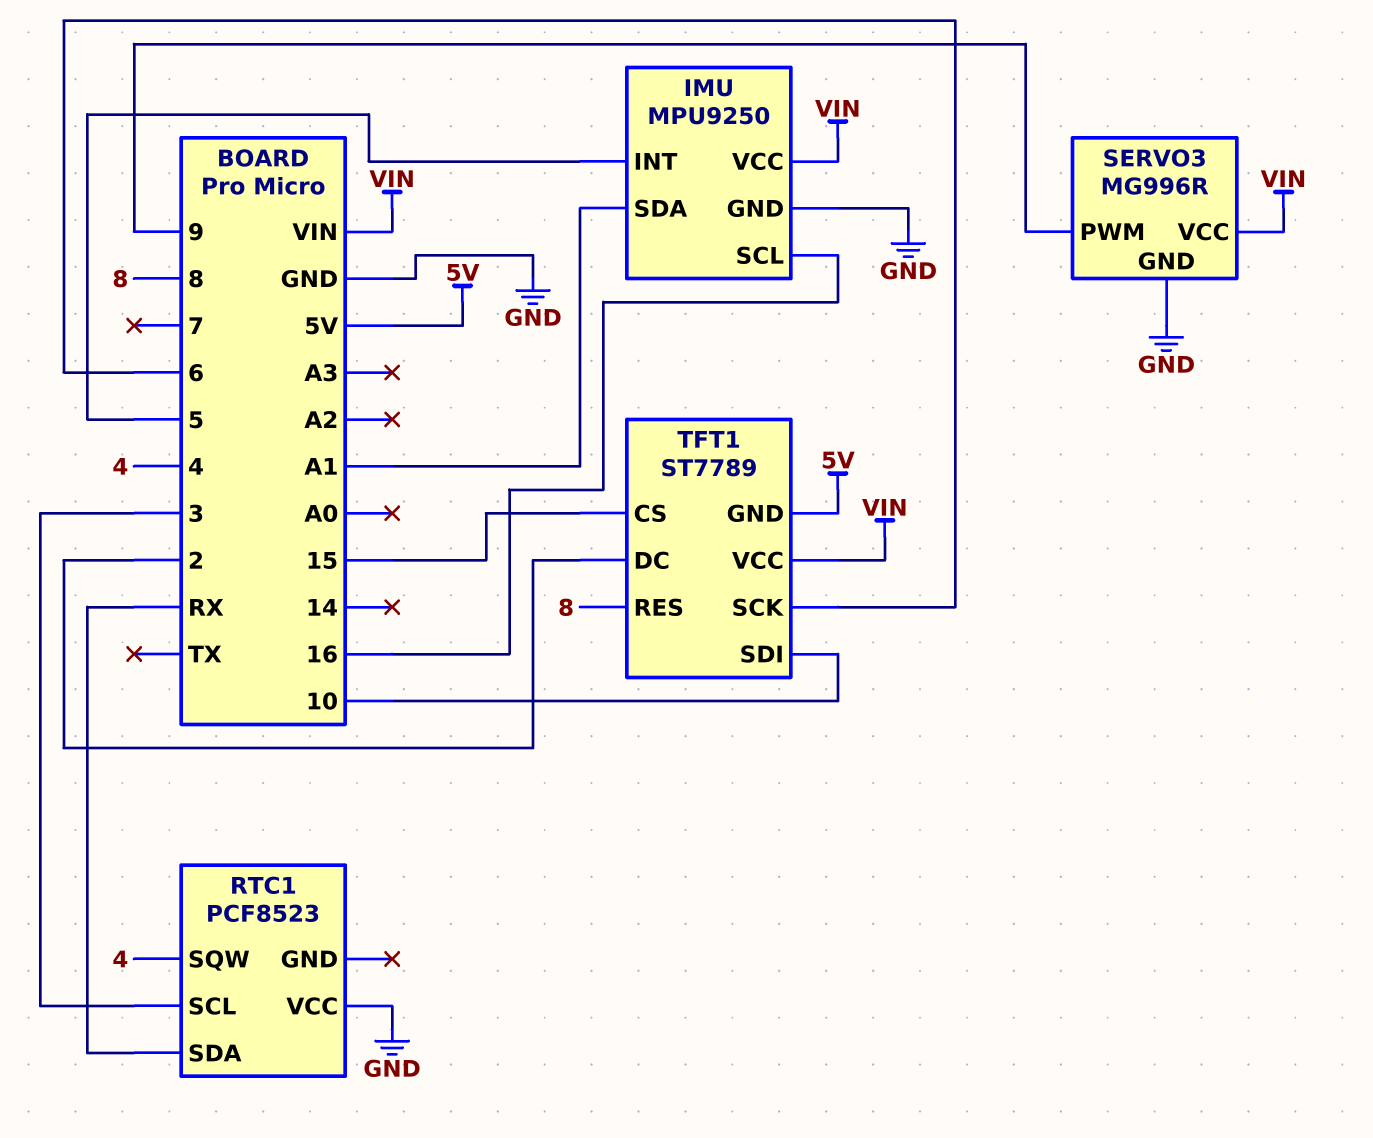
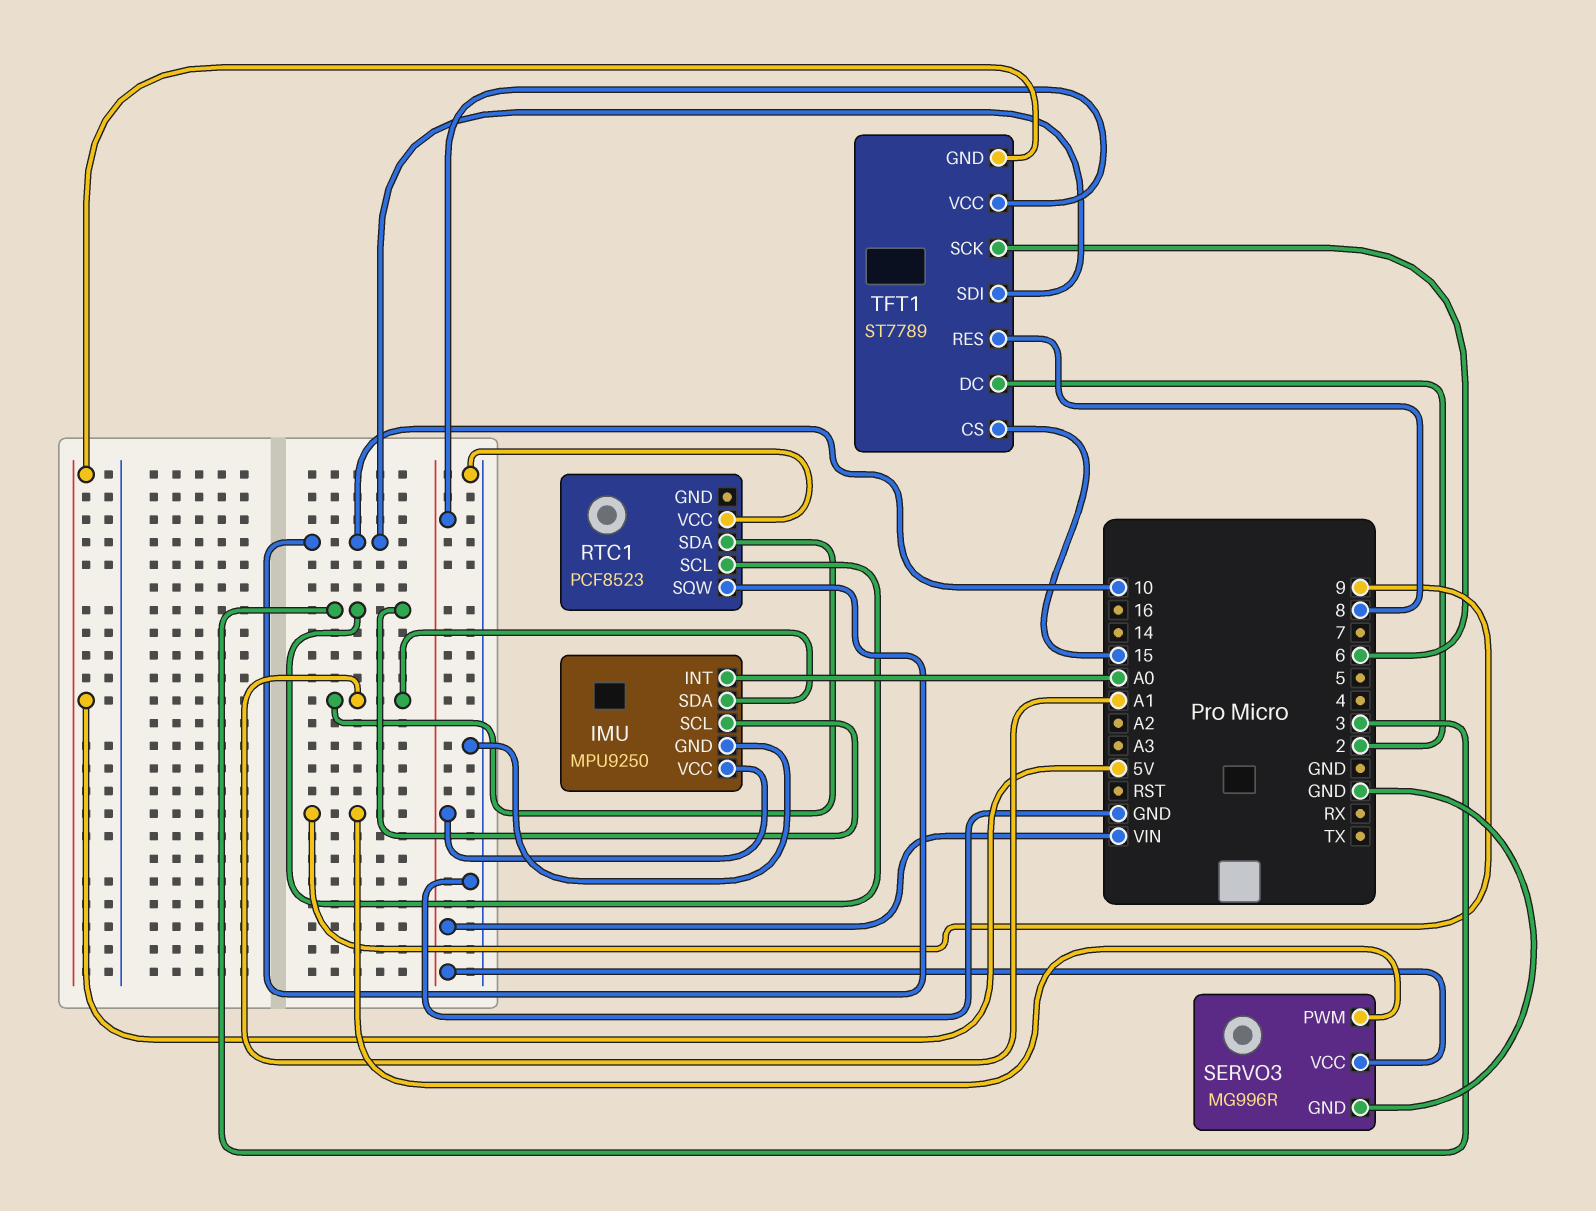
IMU pin INT: 5 -> A0
IMU pin SCL: 16 -> 3
RTC1 pin SDA: RX -> A1
RTC1 pin SQW: 4 -> 10

